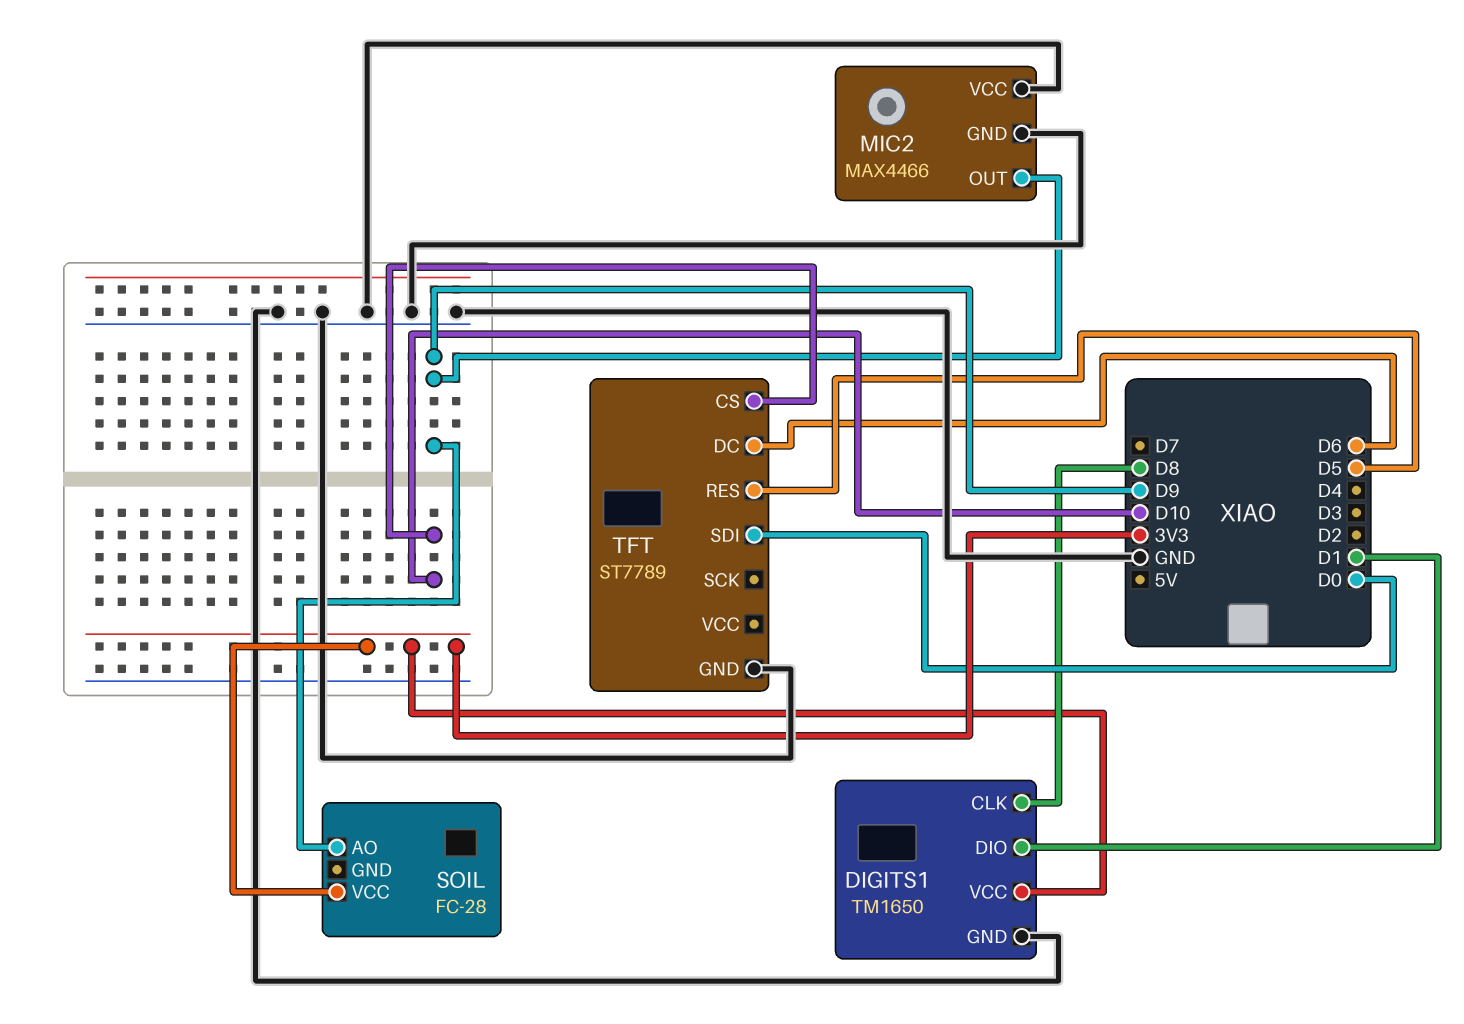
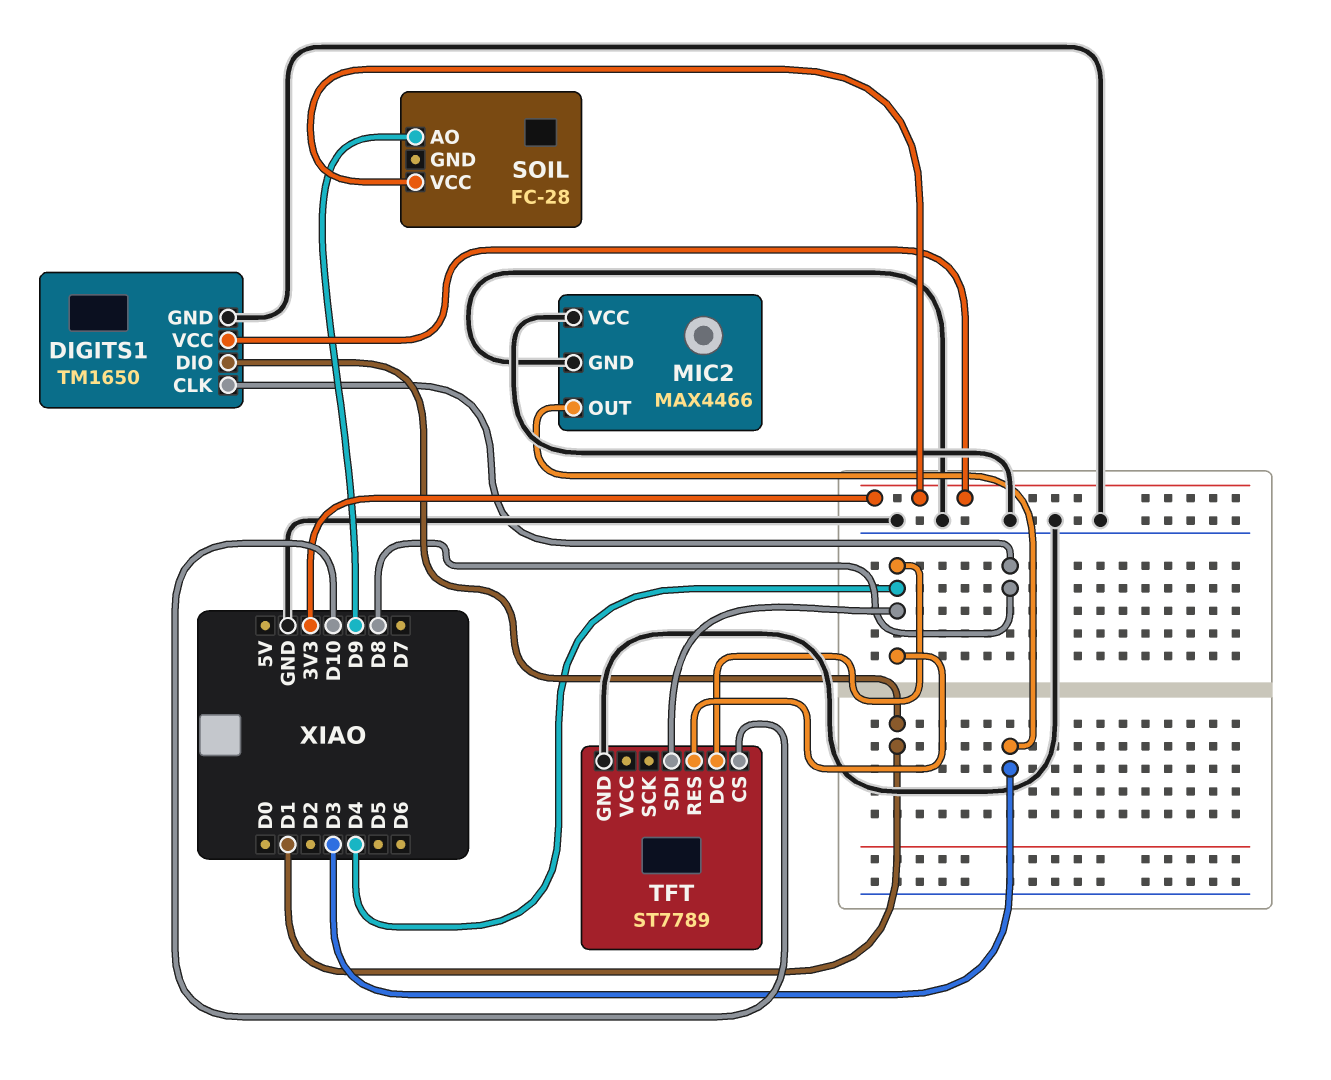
MIC2 pin OUT: D9 -> D3
TFT pin DC: D6 -> D4
TFT pin RES: D5 -> D4
TFT pin SDI: D0 -> D4

